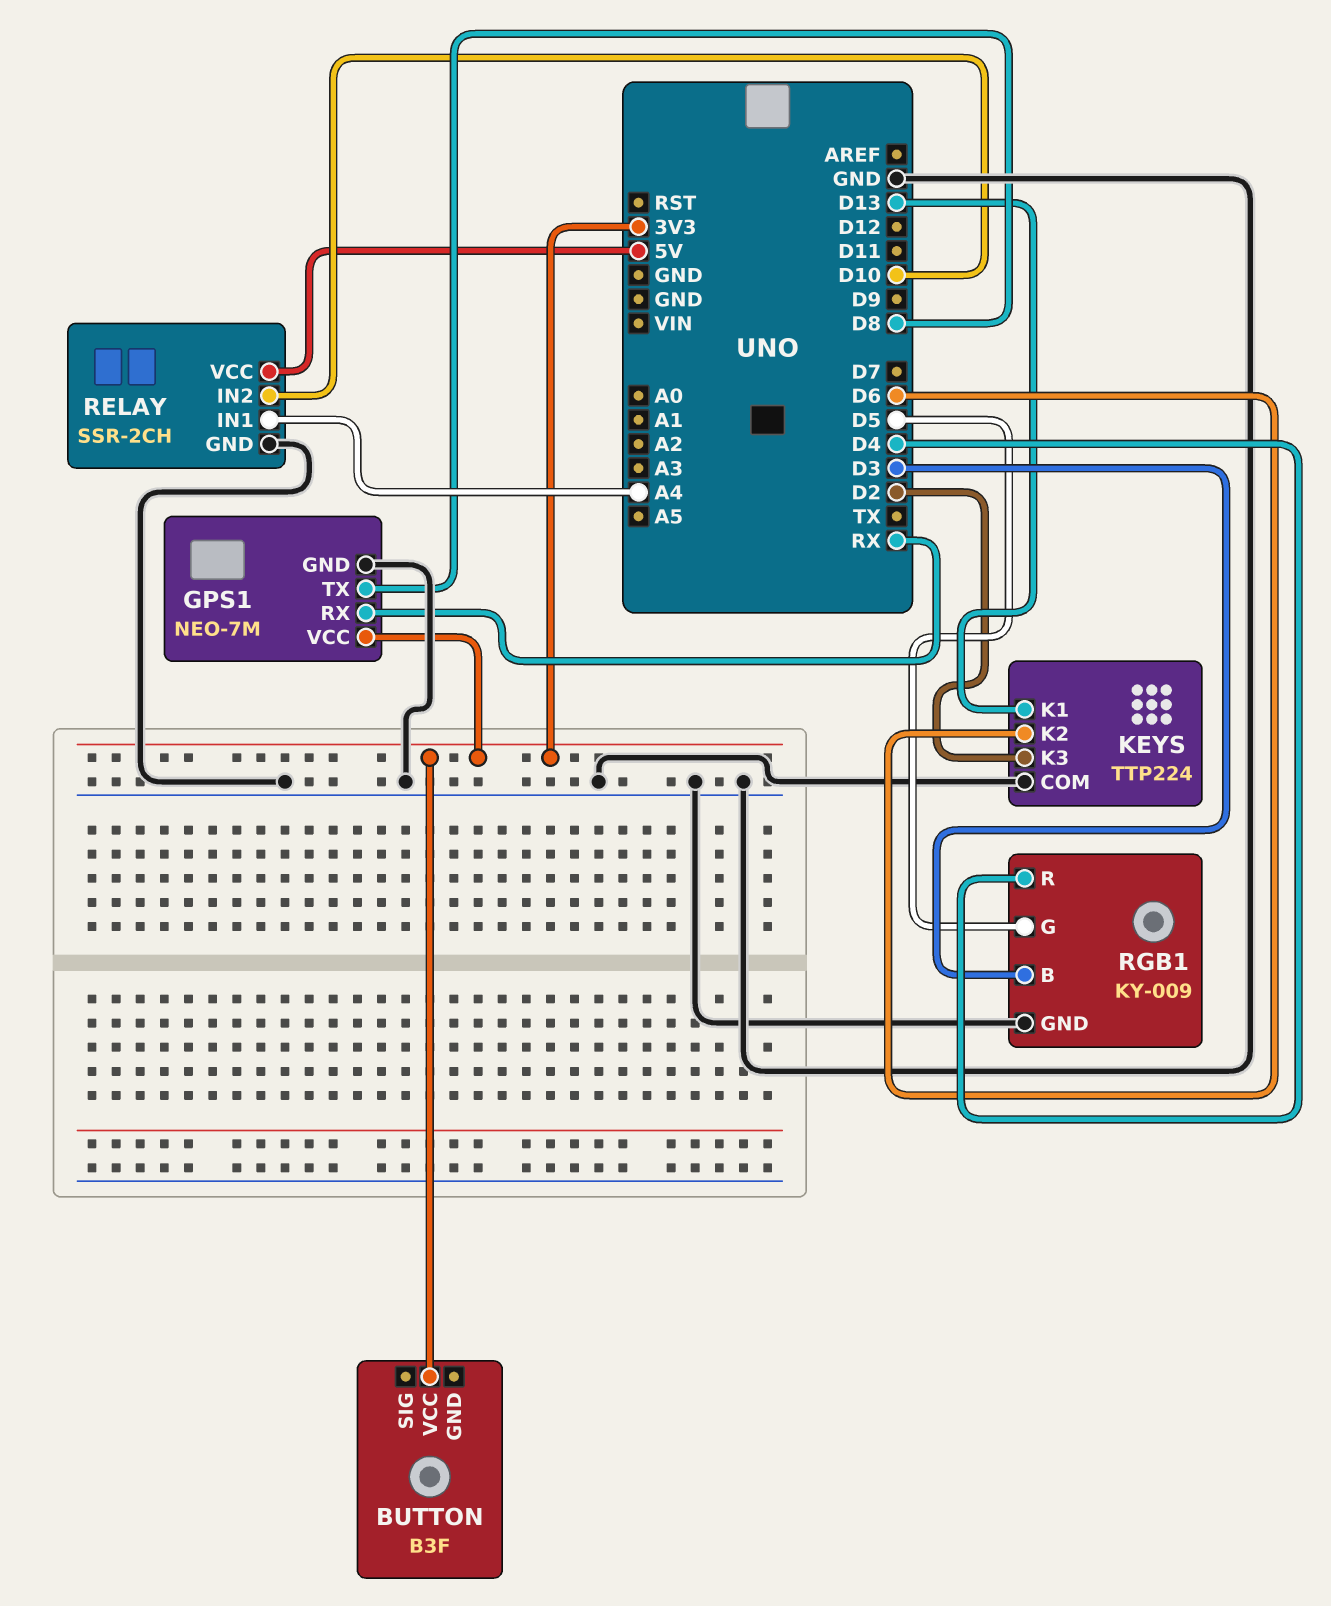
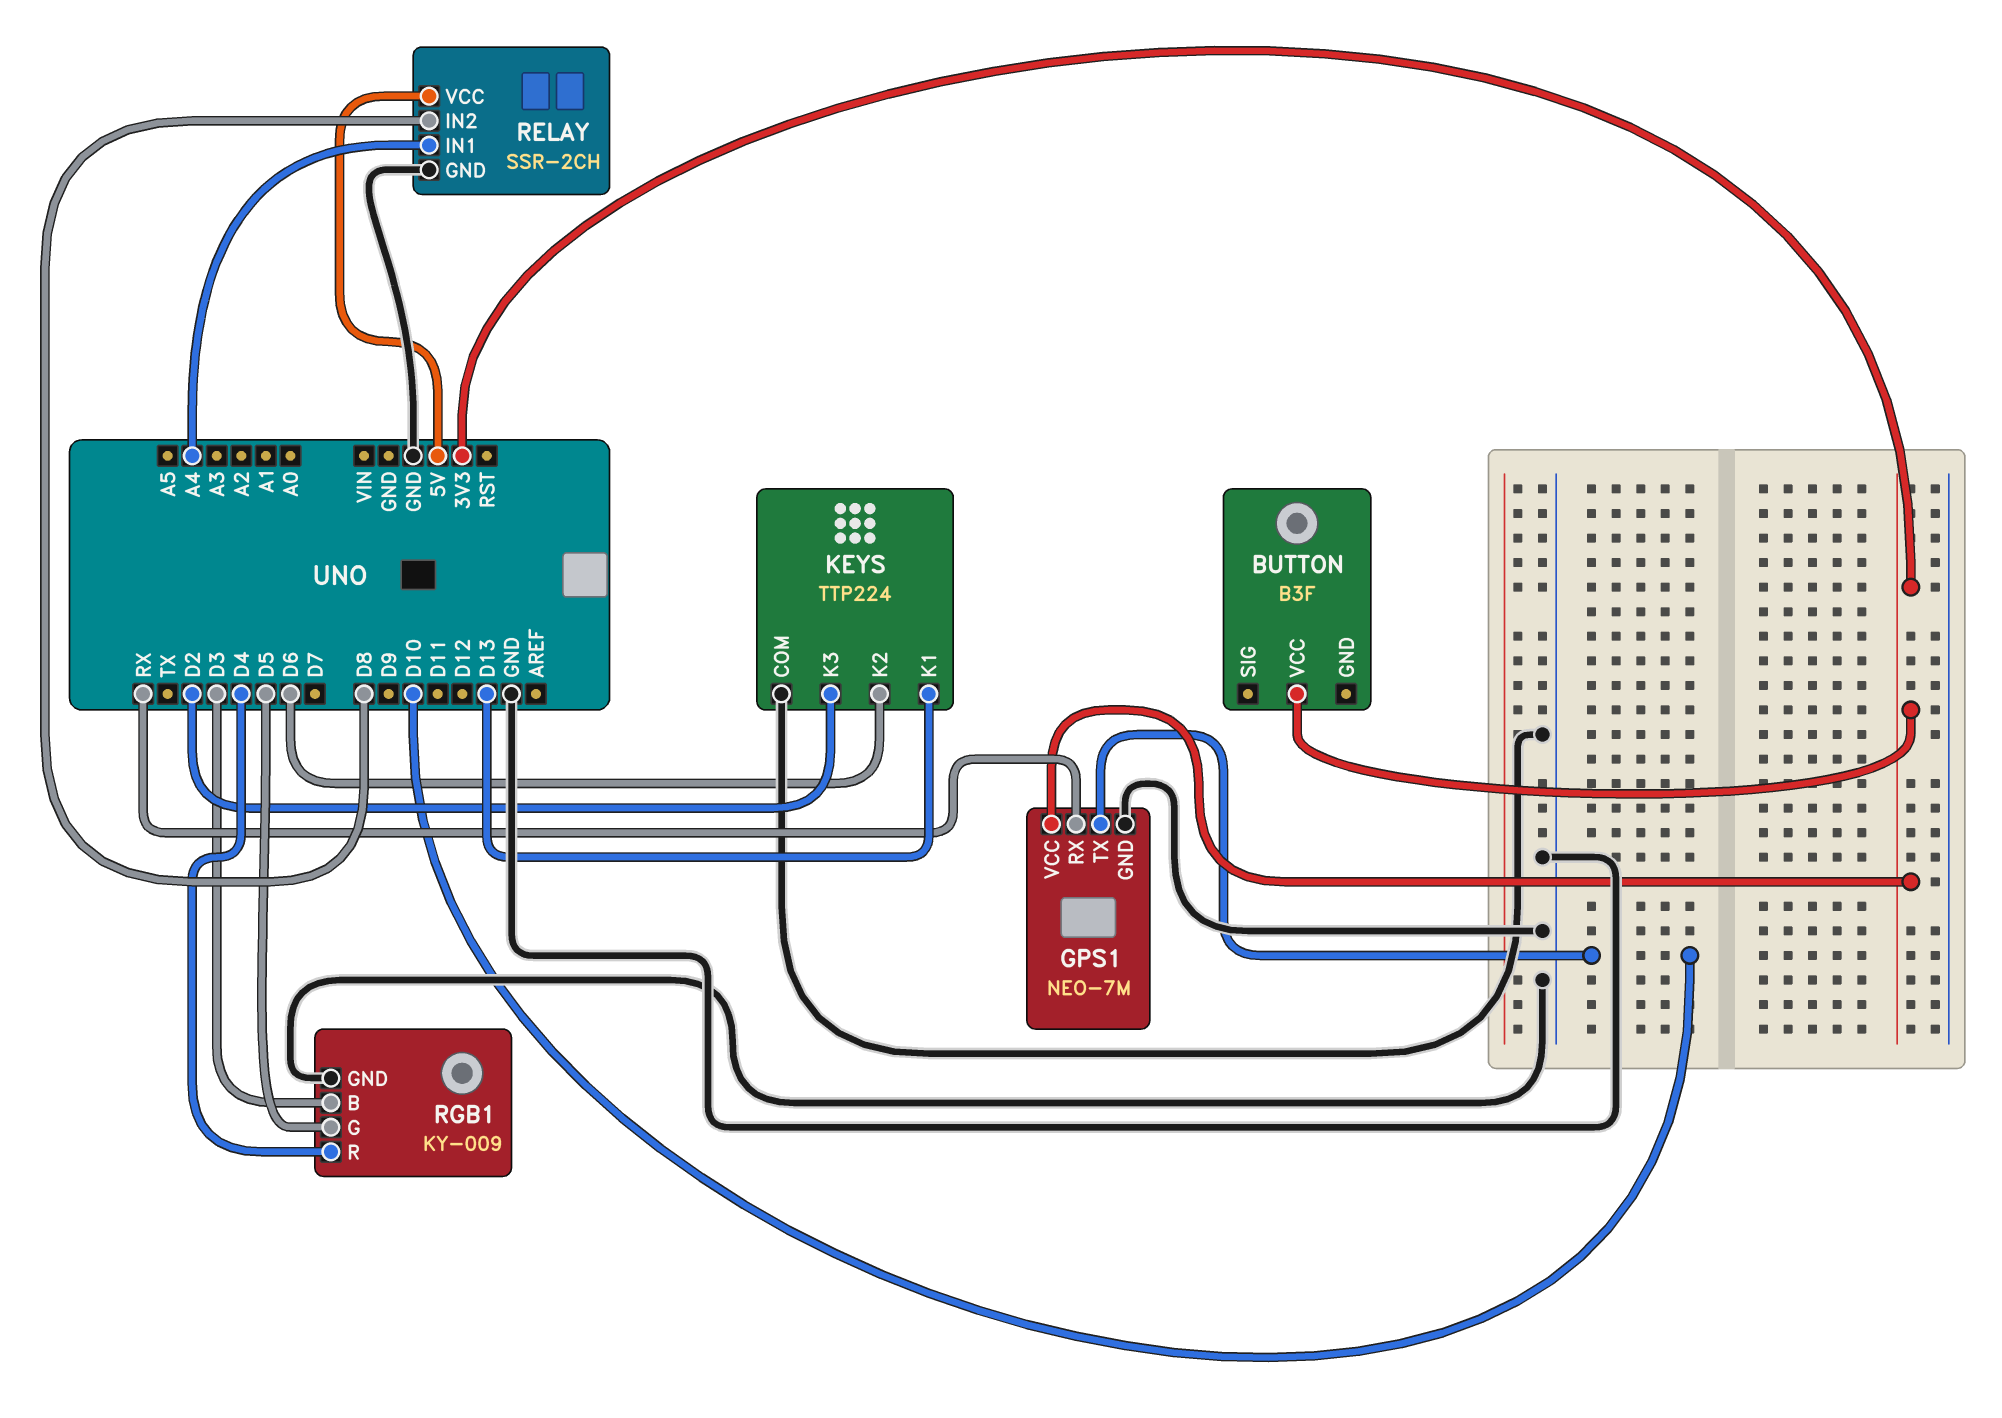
GPS1 pin TX: D8 -> D10
RELAY pin IN2: D10 -> D8

